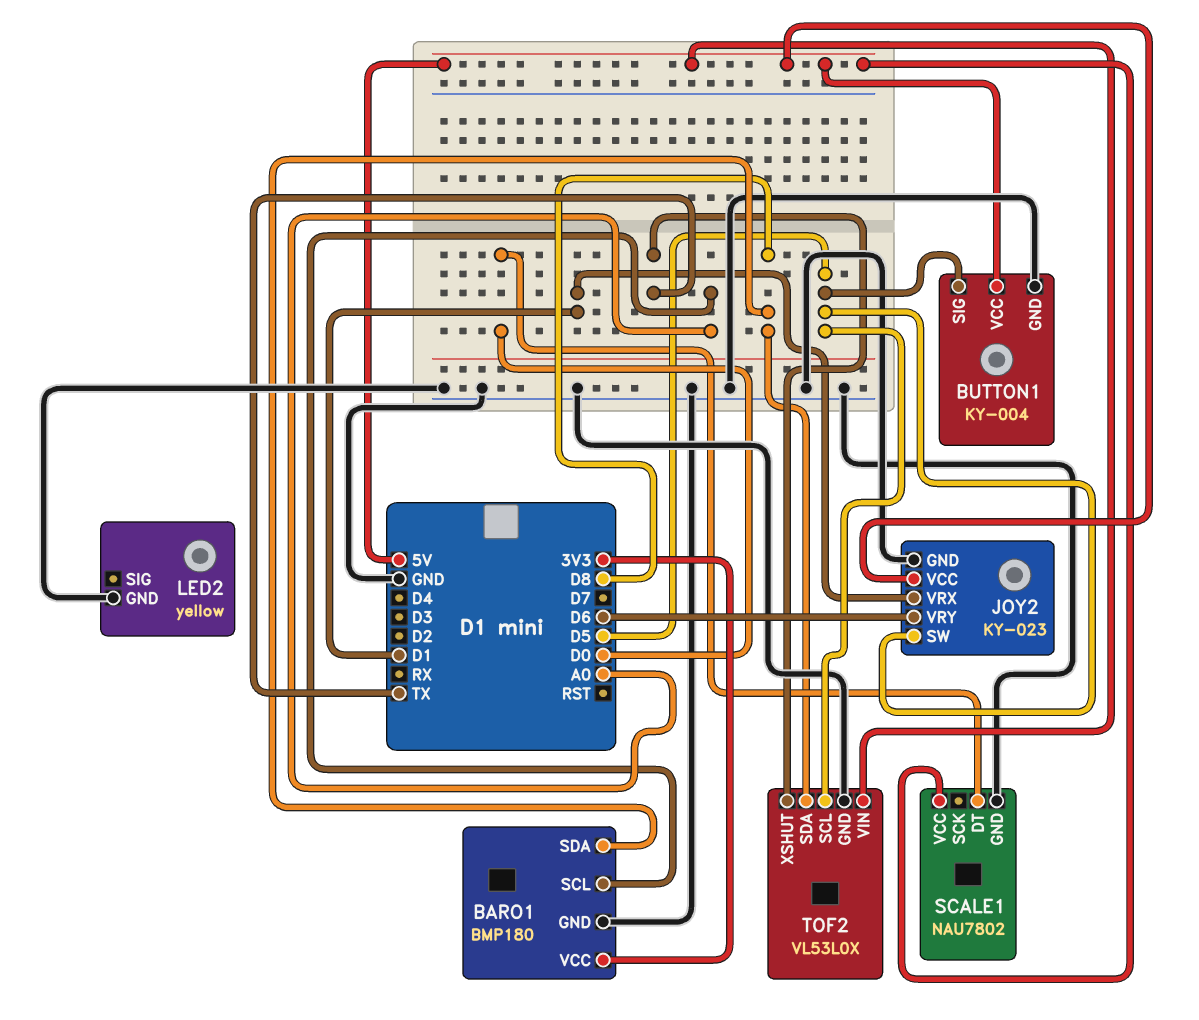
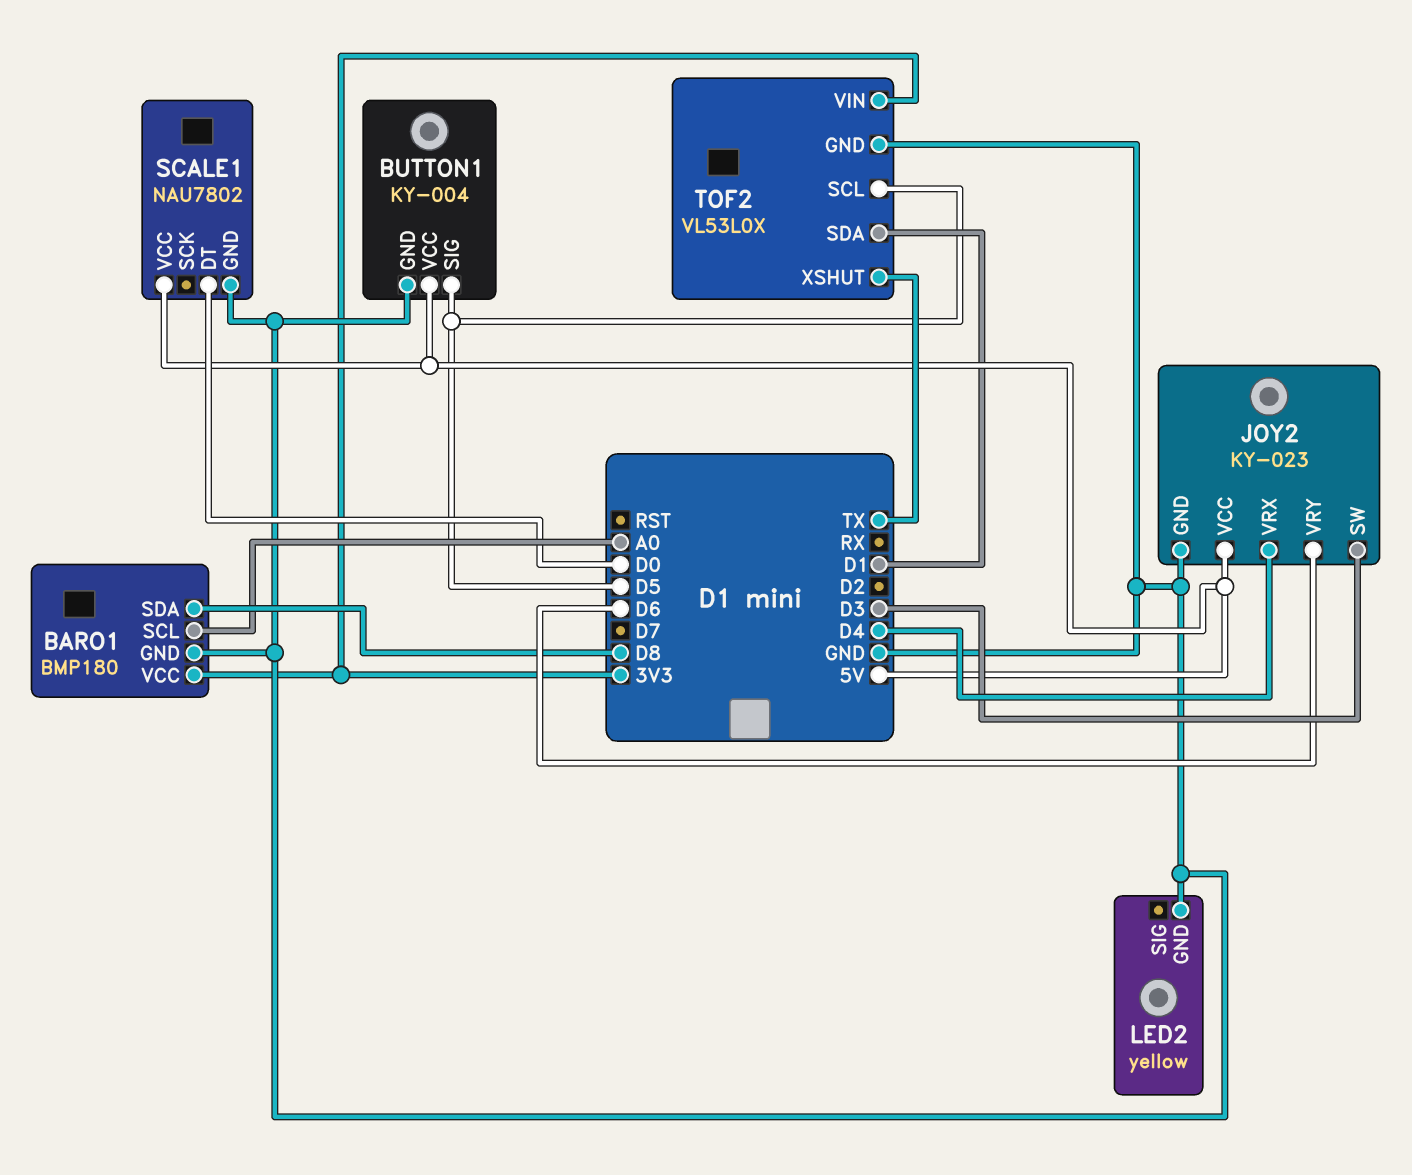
JOY2 pin SW: D5 -> D3
JOY2 pin VRX: D1 -> D4
TOF2 pin SDA: D8 -> D1
TOF2 pin VIN: 5V -> 3V3

